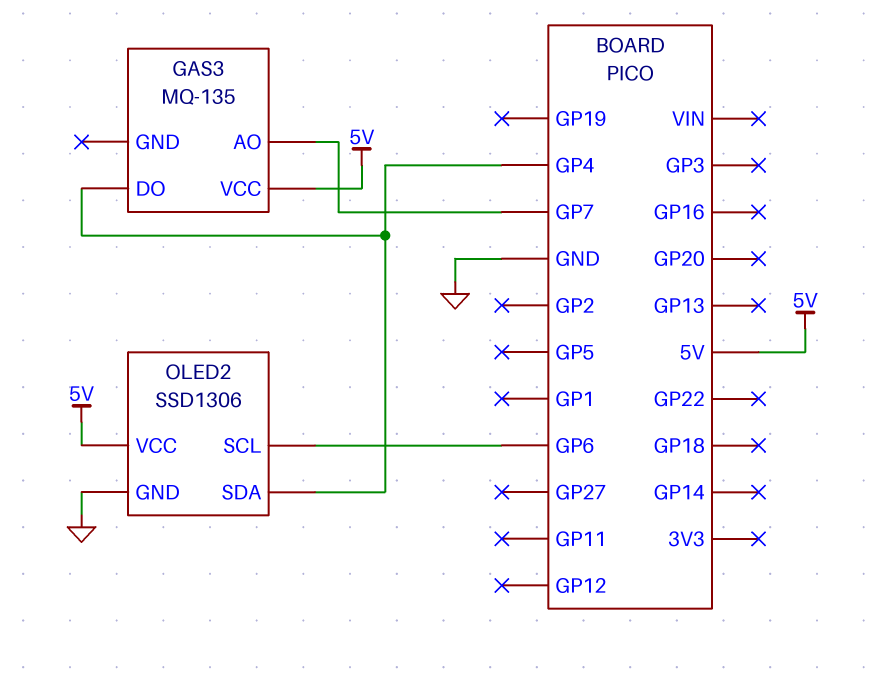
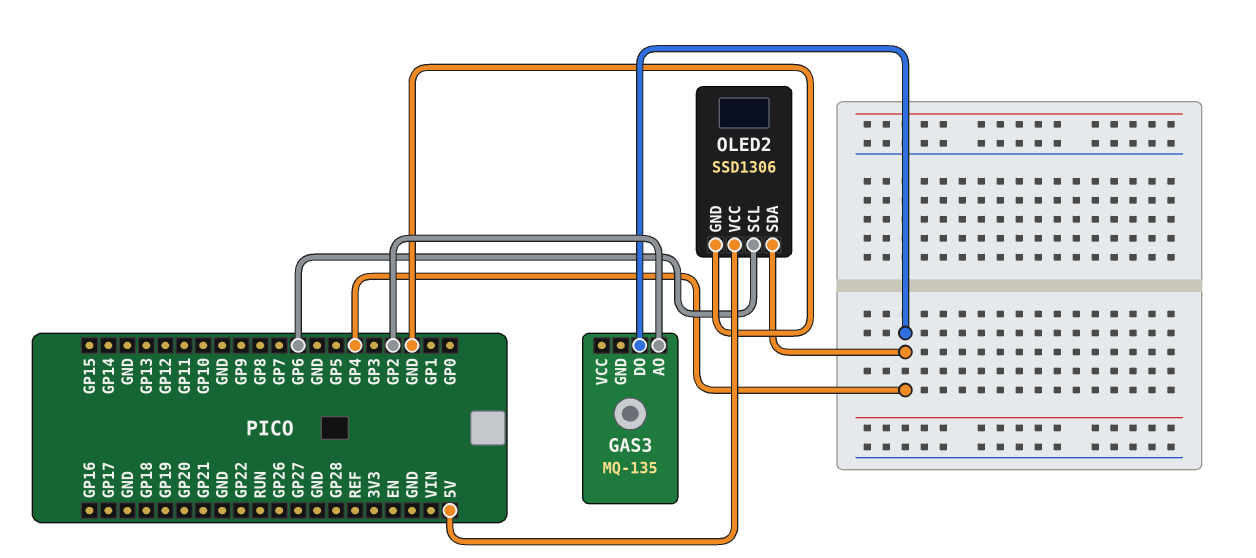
GAS3 pin AO: GP7 -> GP2
GAS3 pin VCC: 5V -> none

